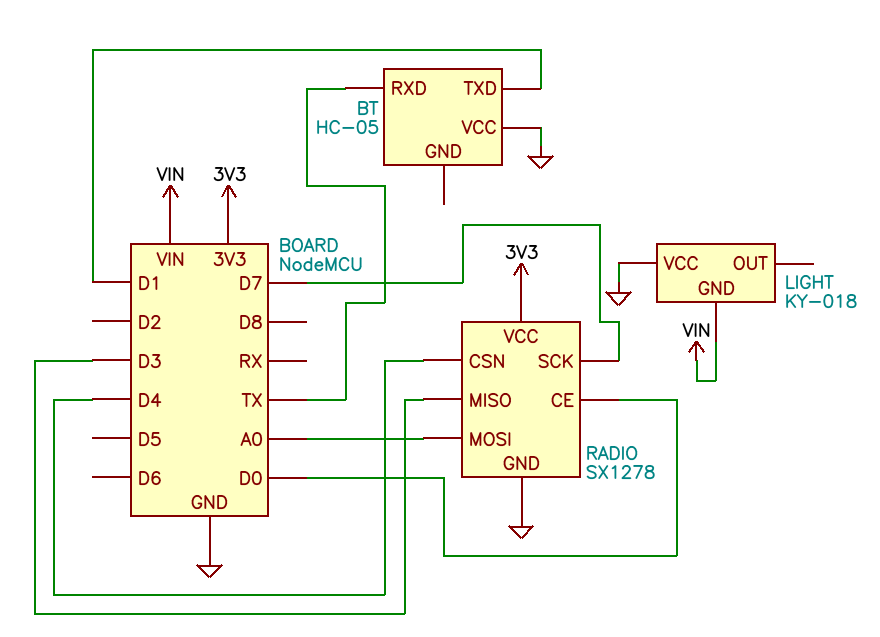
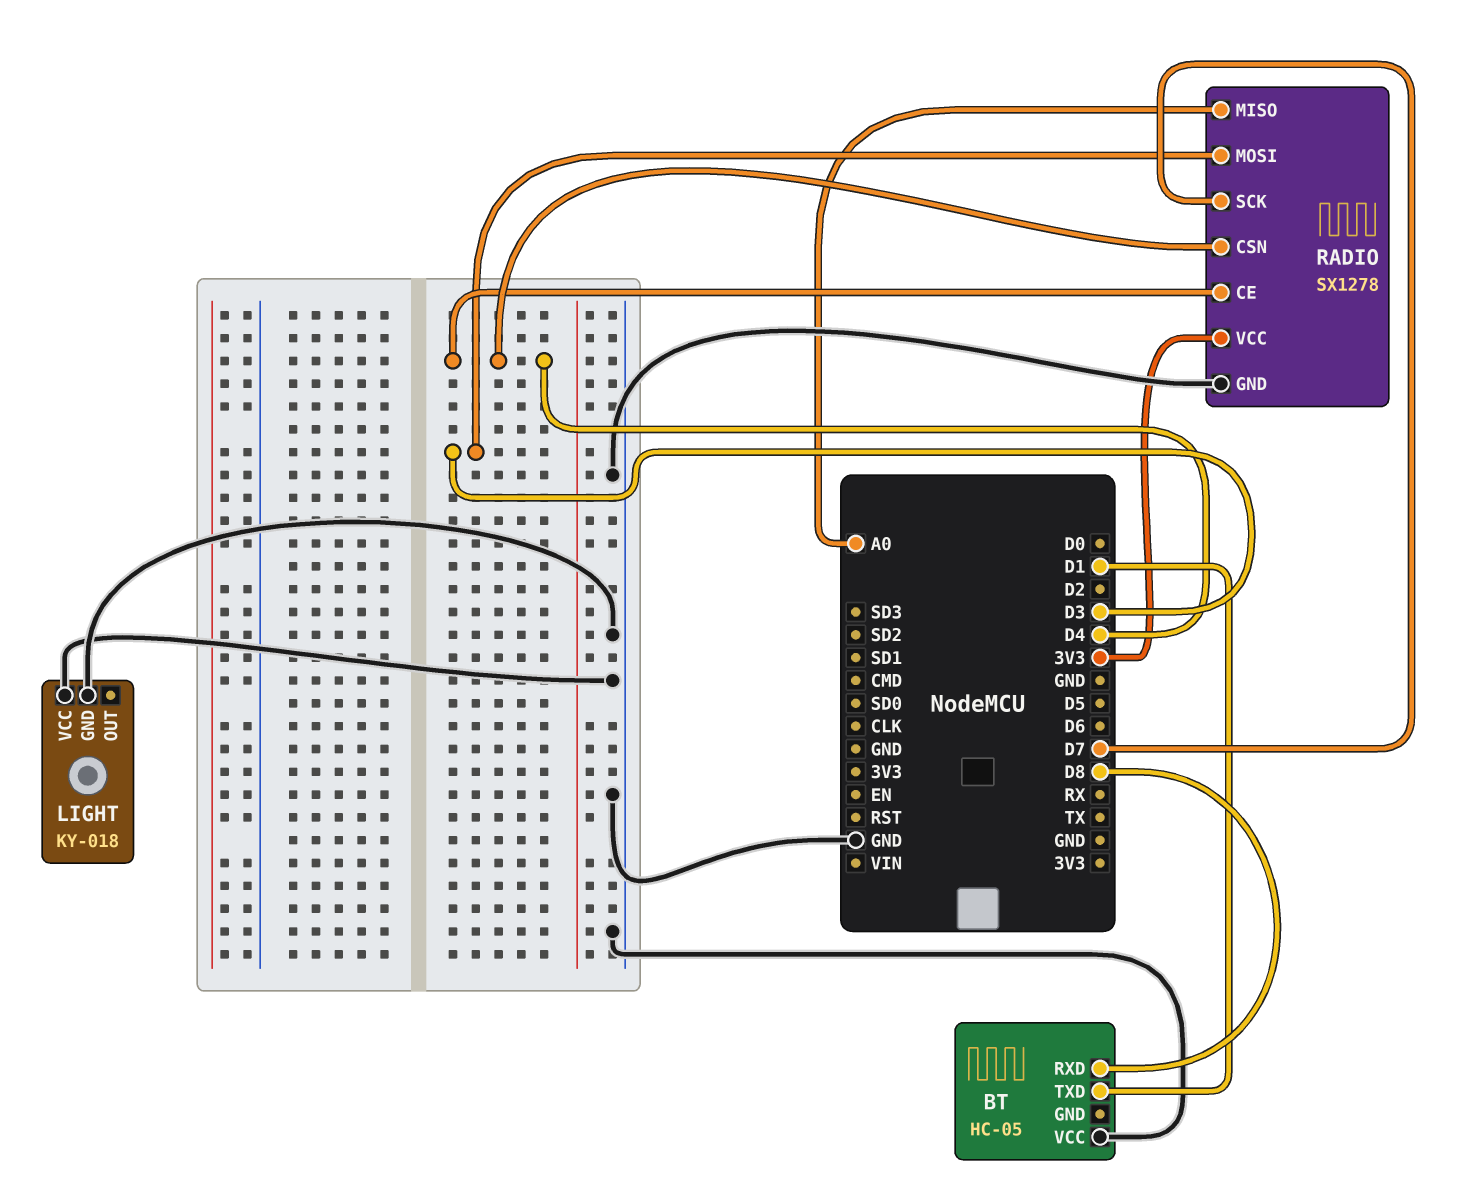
BT pin RXD: TX -> D8
LIGHT pin GND: VIN -> GND
RADIO pin CE: D0 -> D4
RADIO pin MISO: D3 -> A0
RADIO pin MOSI: A0 -> D3

